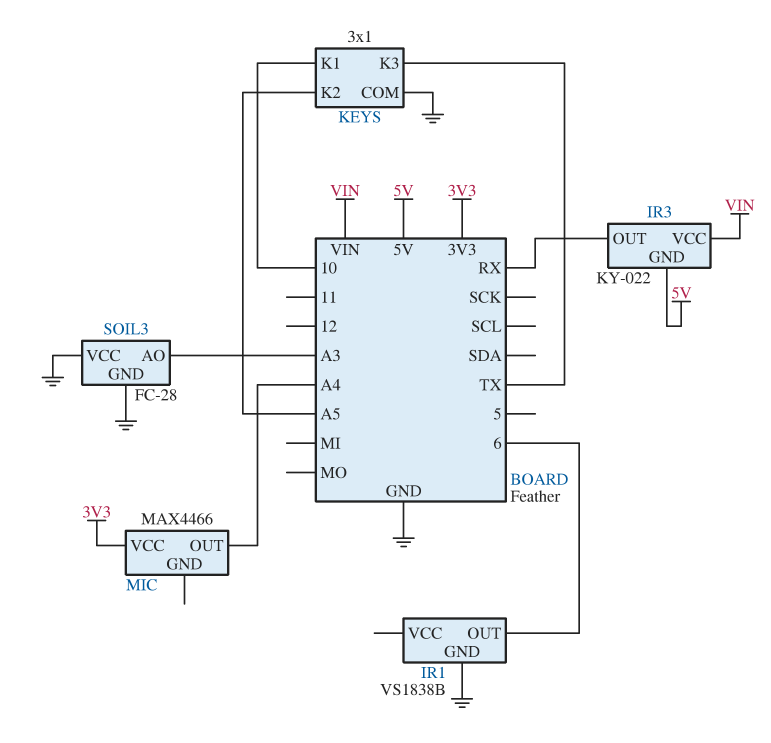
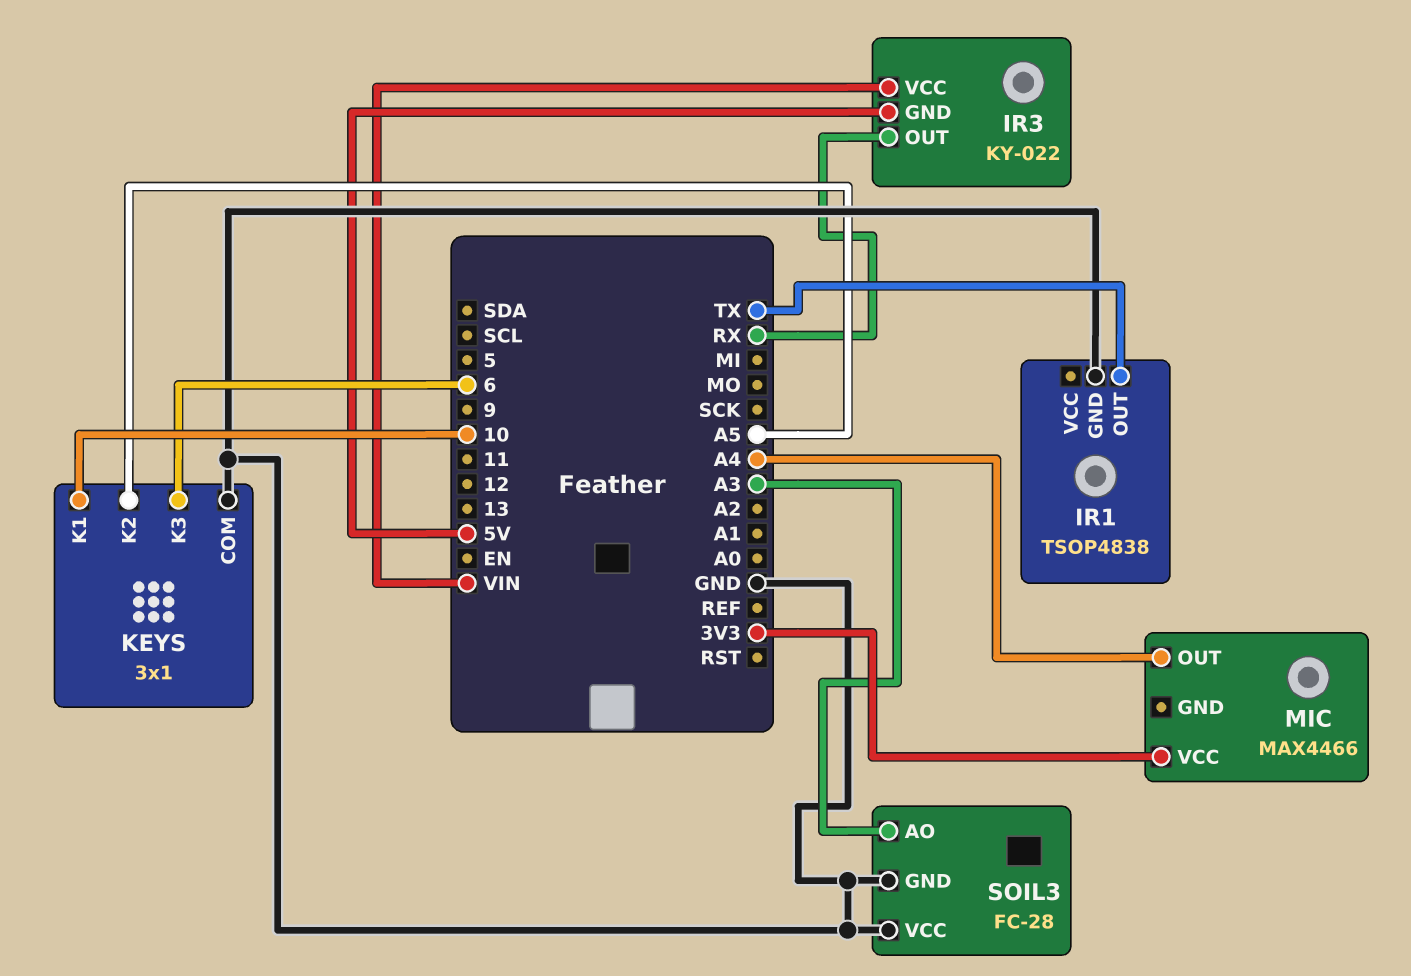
IR1: VS1838B -> TSOP4838
IR1 pin OUT: 6 -> TX
KEYS pin K3: TX -> 6

